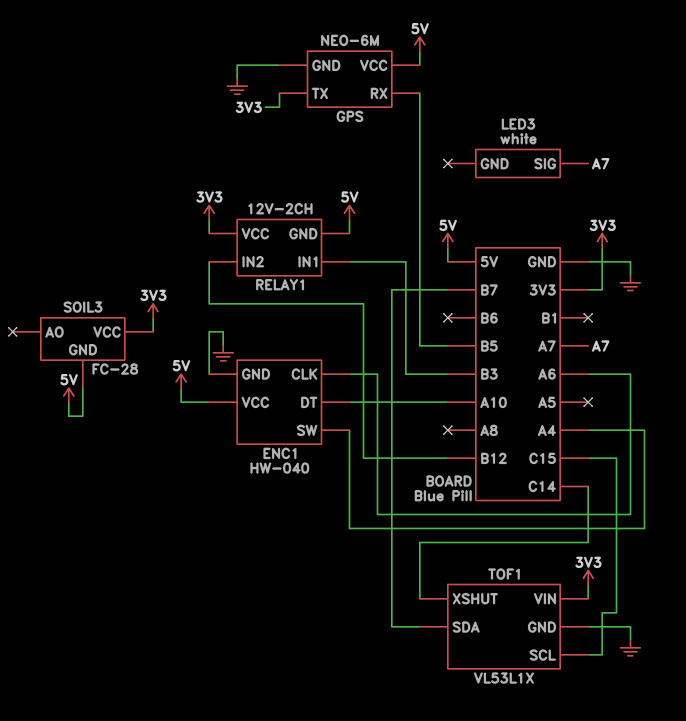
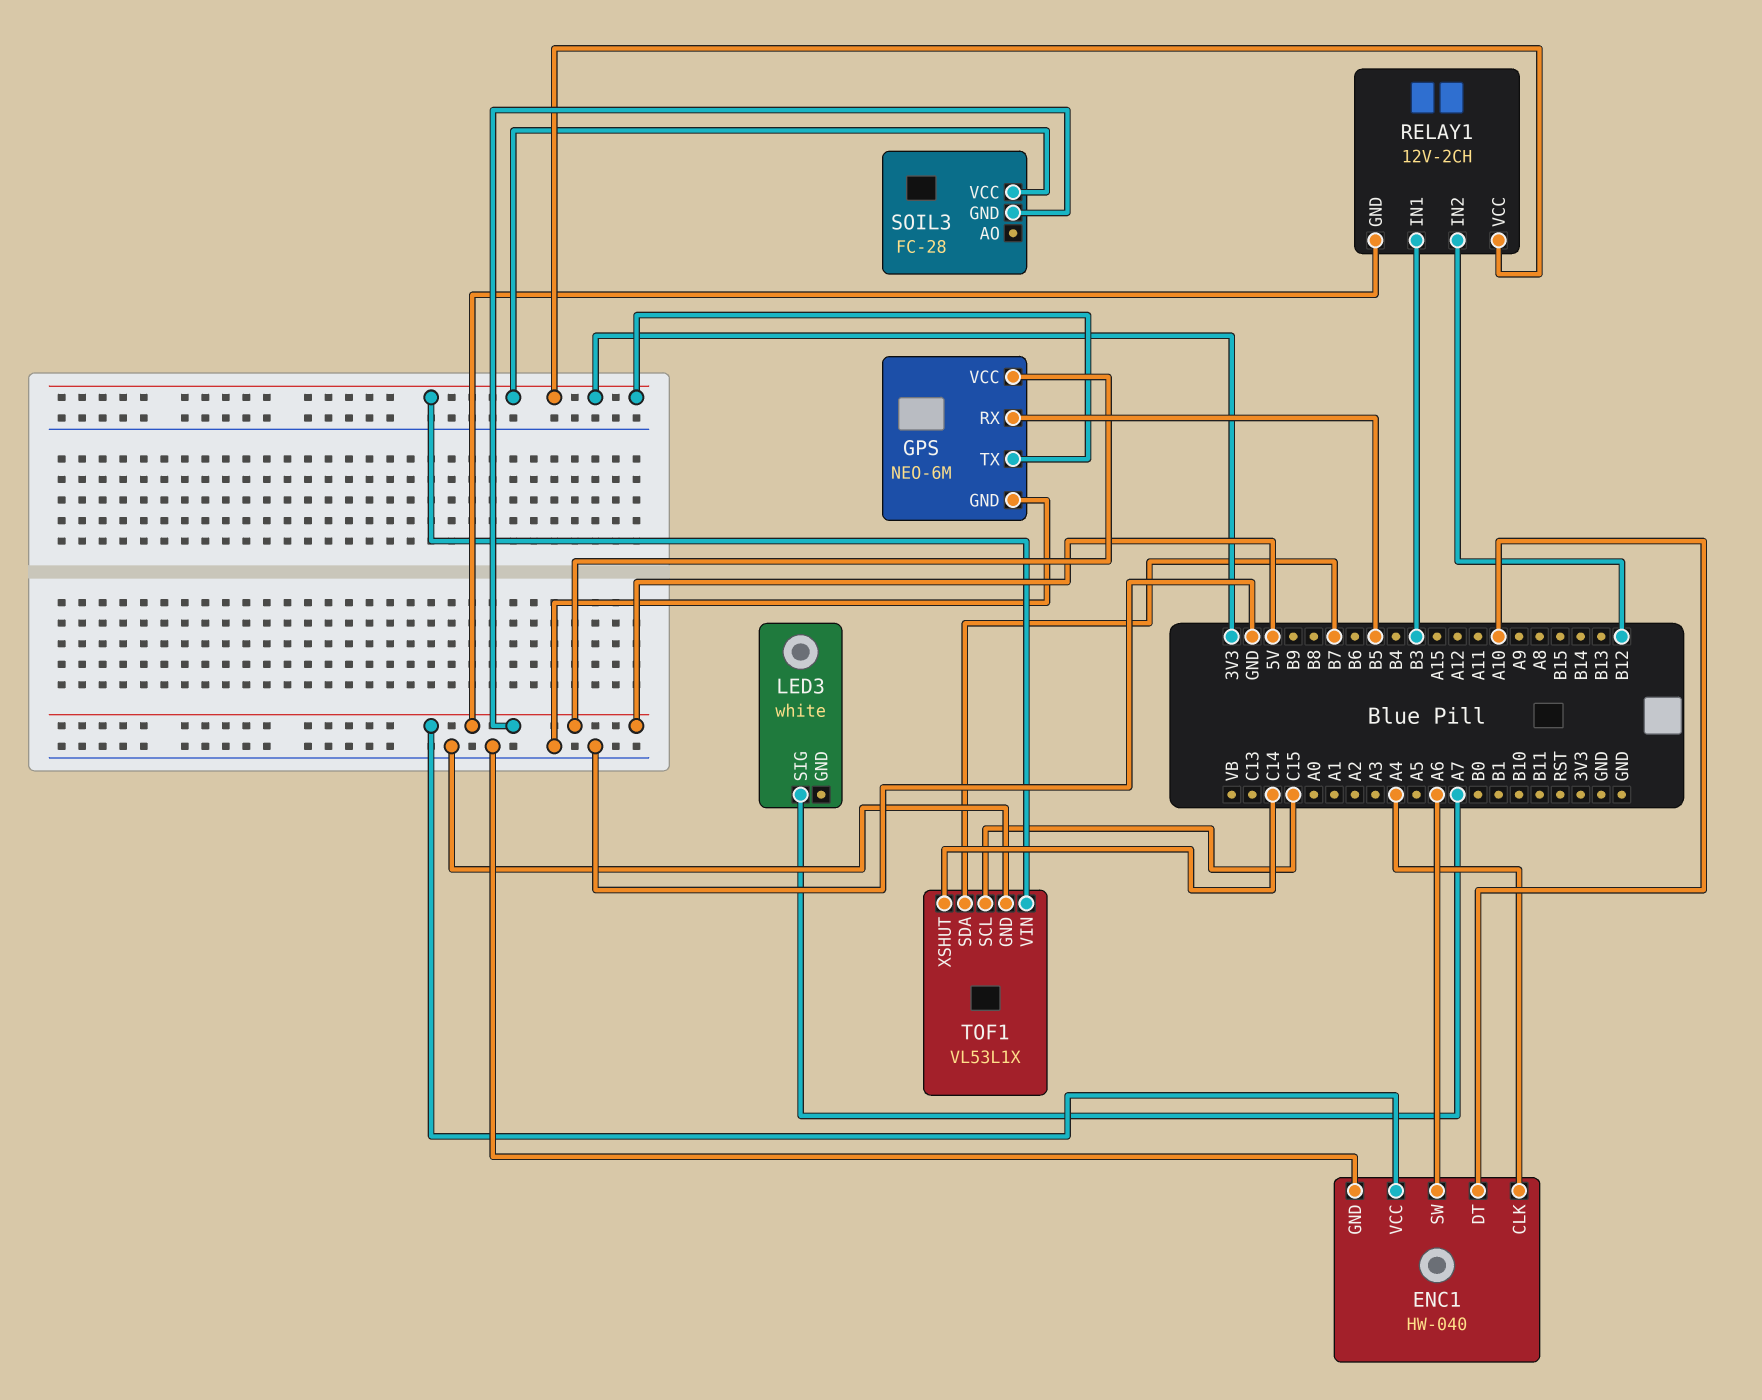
ENC1 pin CLK: A6 -> A4
ENC1 pin SW: A4 -> A6

